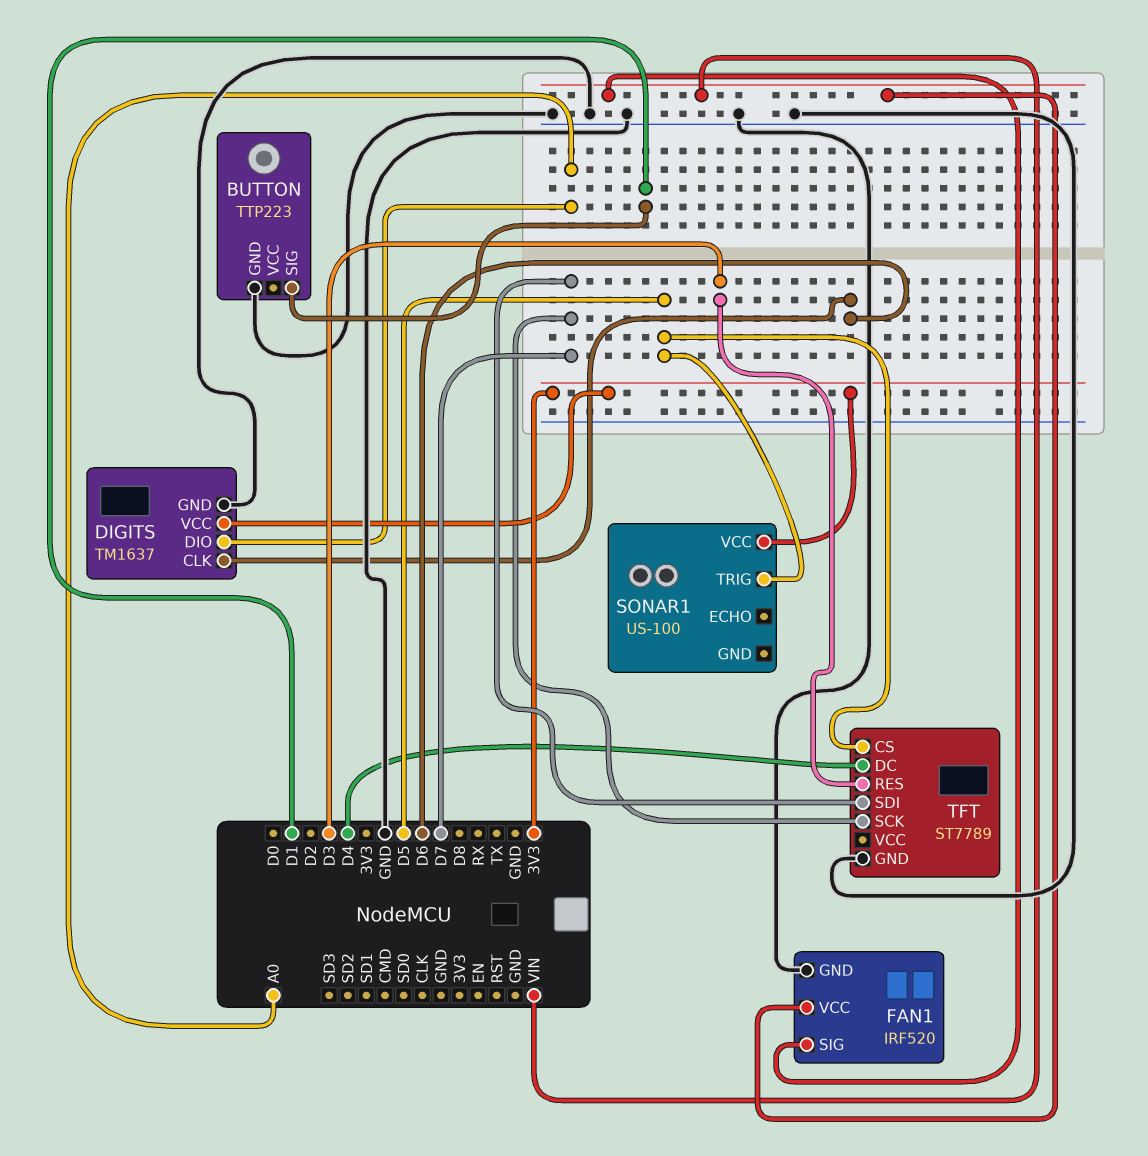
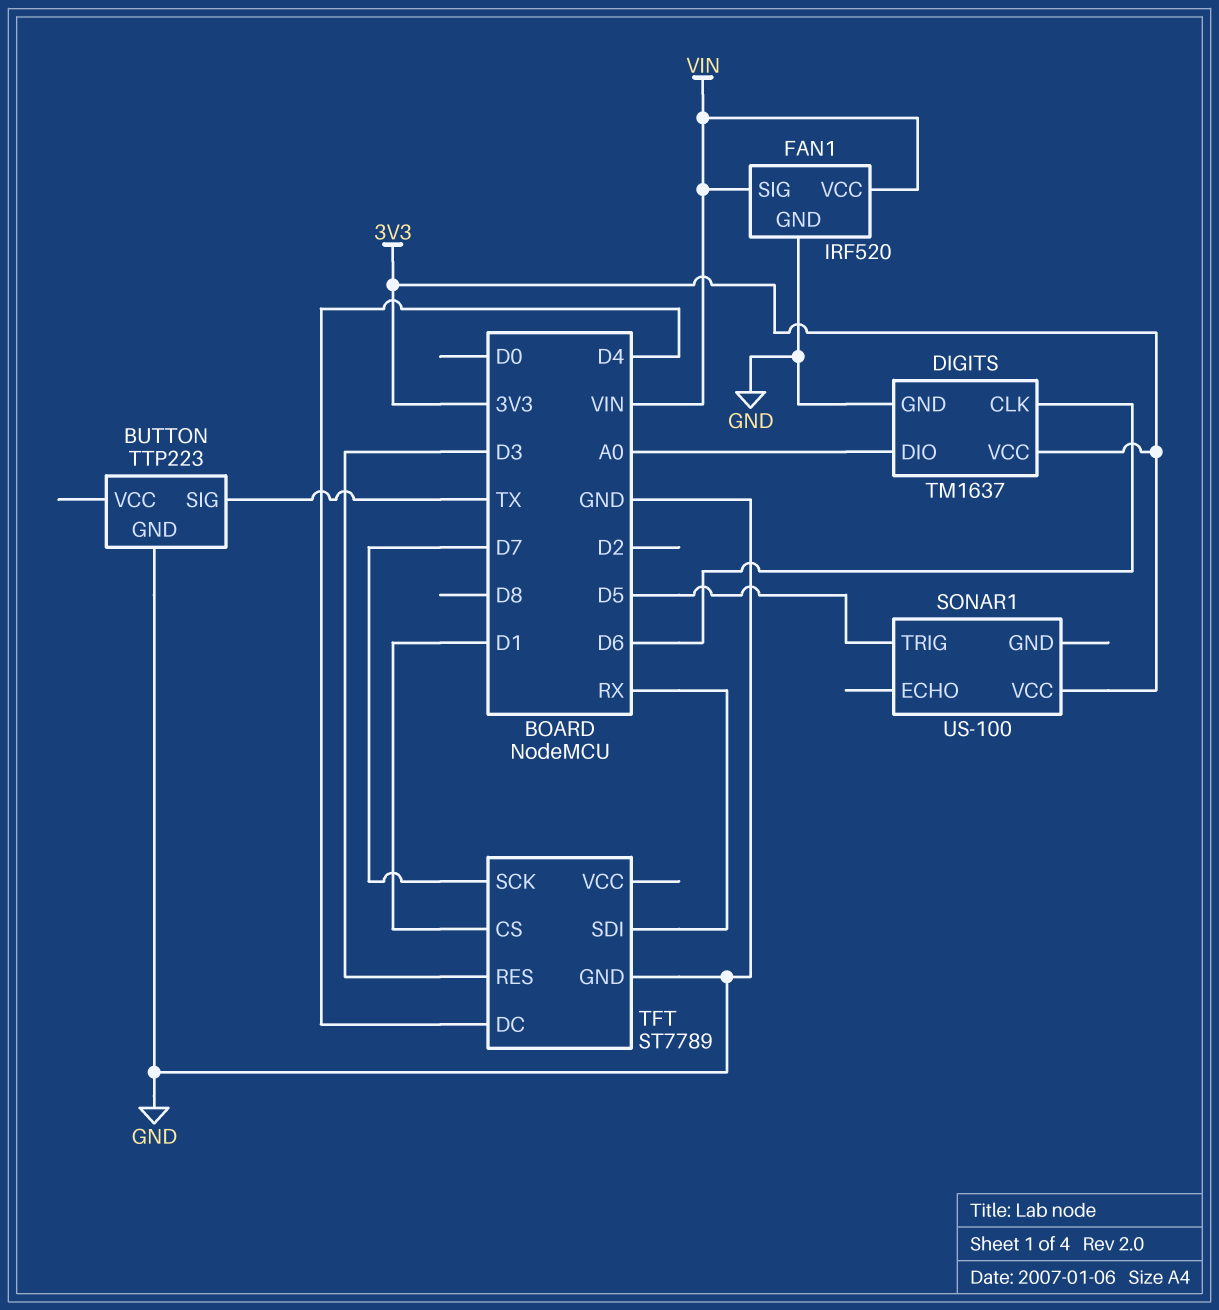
BUTTON pin SIG: D1 -> TX
TFT pin CS: D5 -> D1
TFT pin SDI: D7 -> RX

